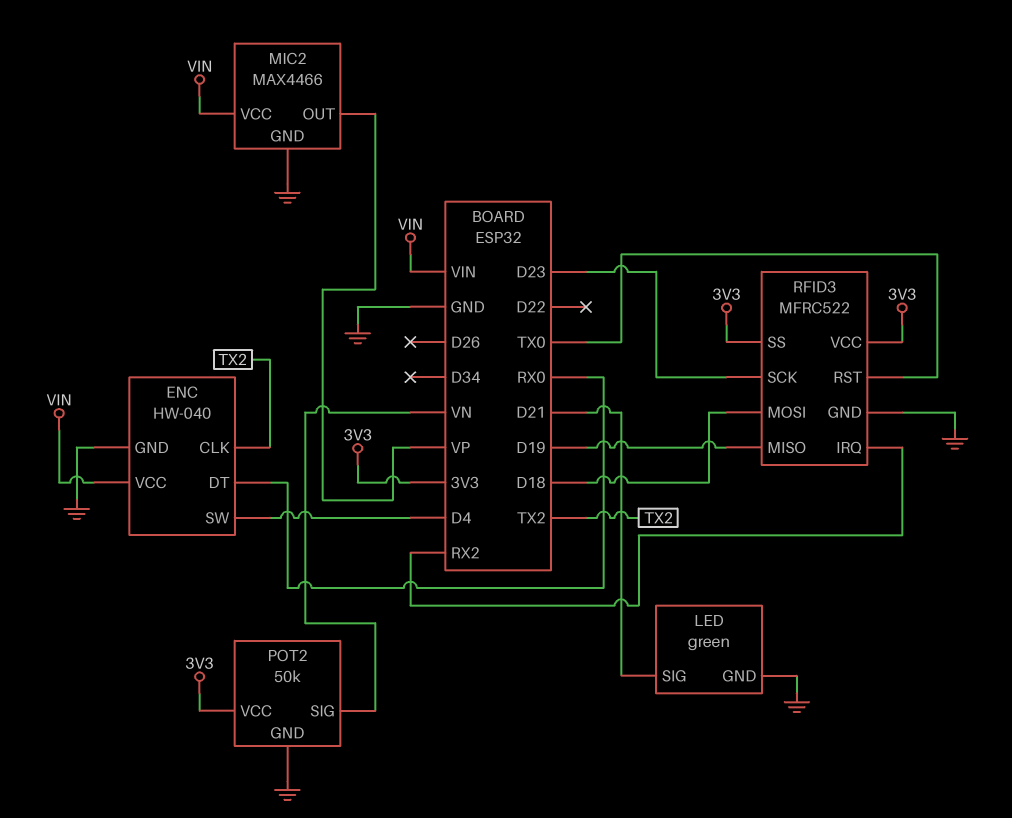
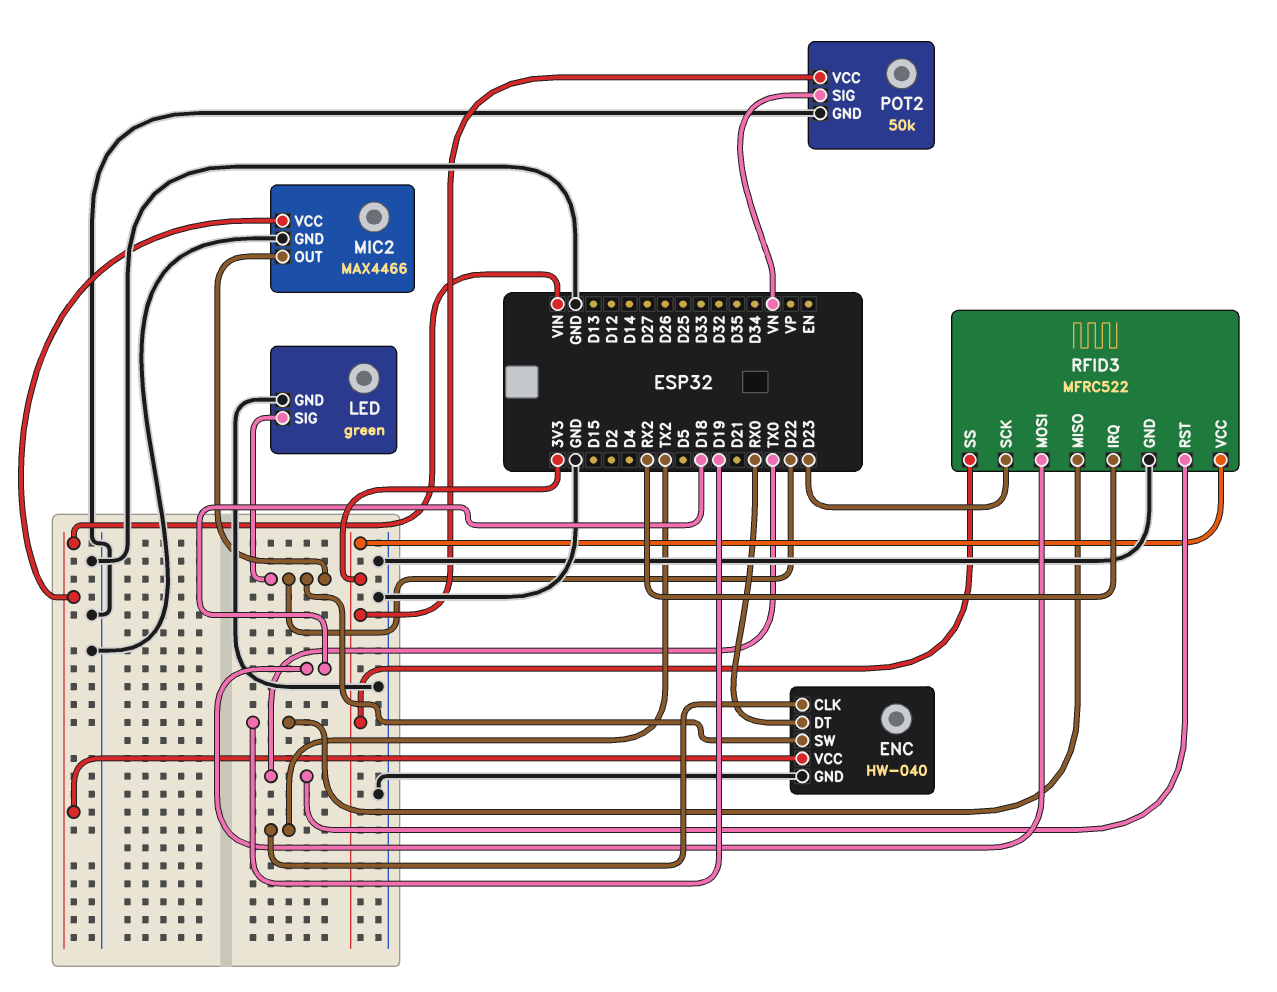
ENC pin SW: D4 -> D22
LED pin SIG: D21 -> D22
MIC2 pin OUT: VP -> D22

